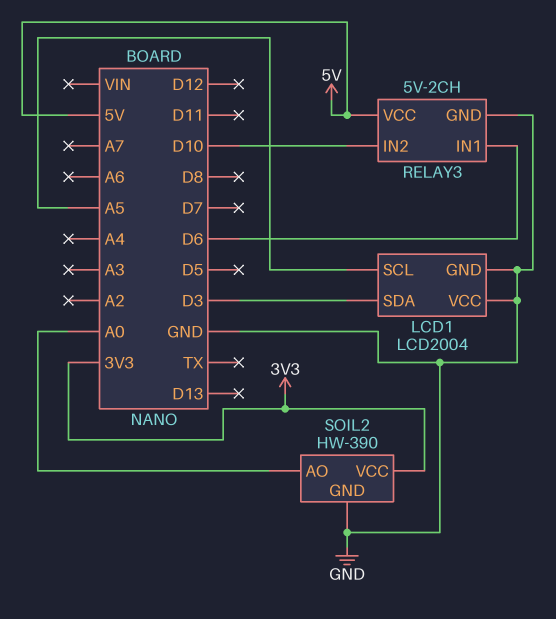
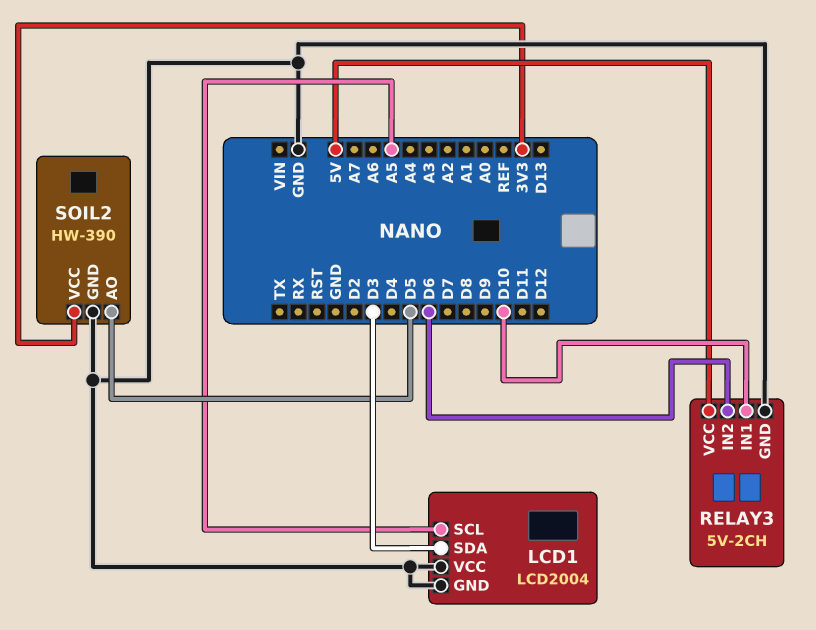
RELAY3 pin IN1: D6 -> D10
RELAY3 pin IN2: D10 -> D6
SOIL2 pin AO: A0 -> D5

